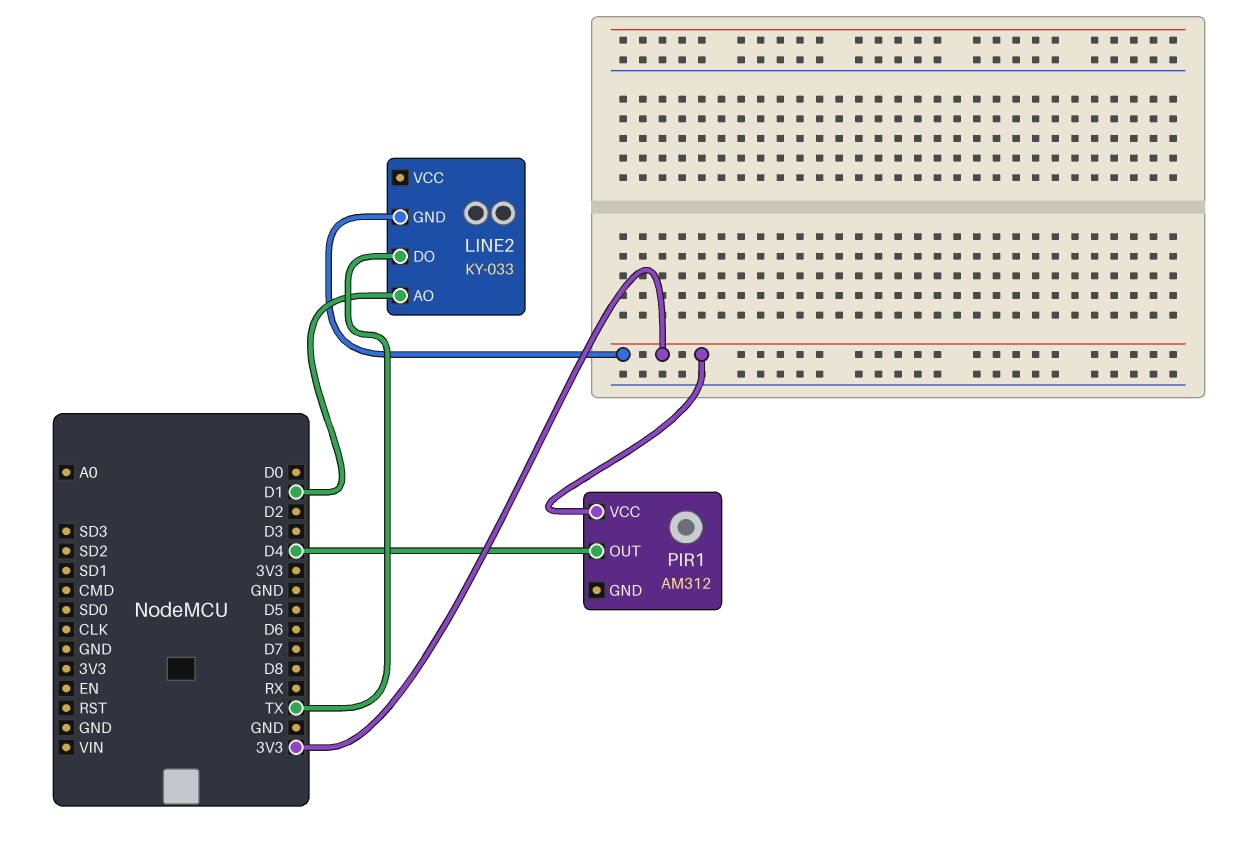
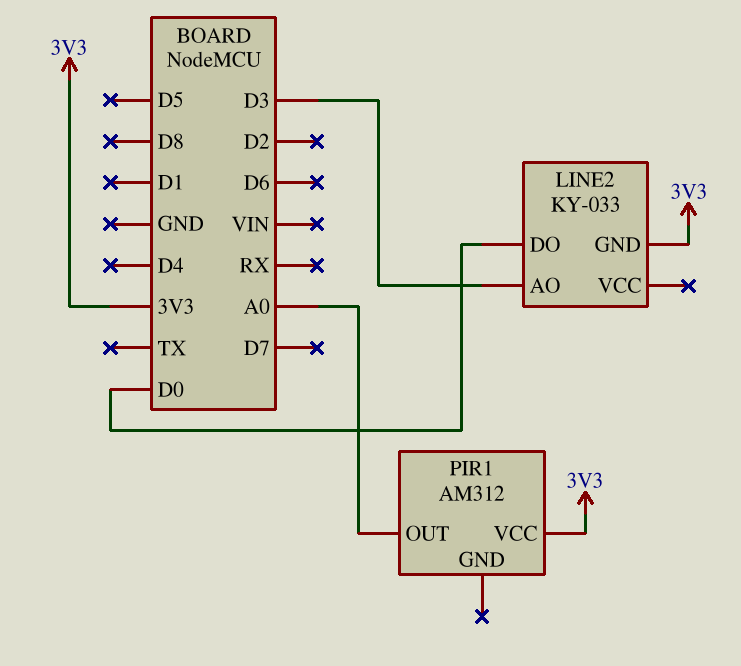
LINE2 pin AO: D1 -> D3
LINE2 pin DO: TX -> D0
PIR1 pin OUT: D4 -> A0

